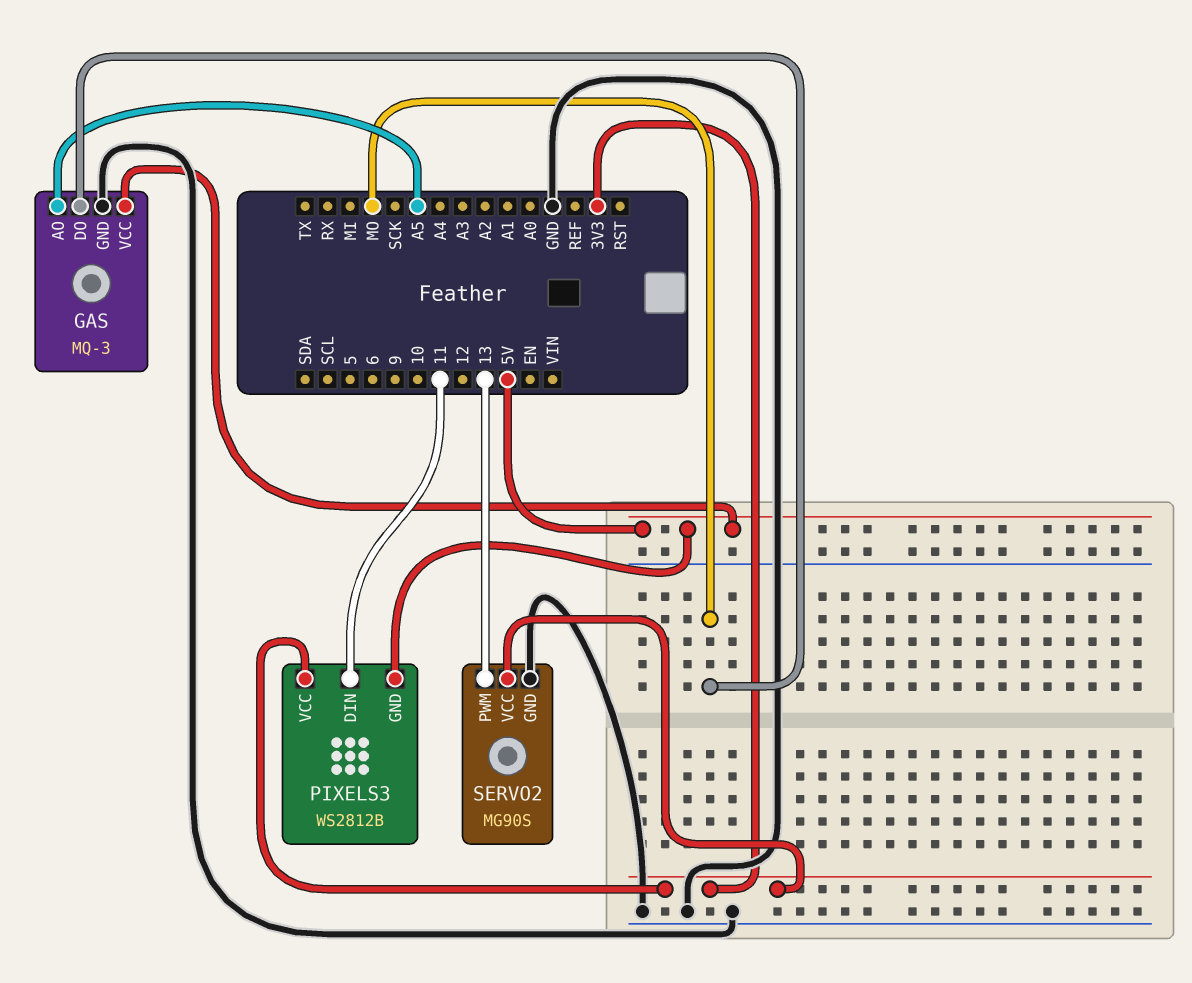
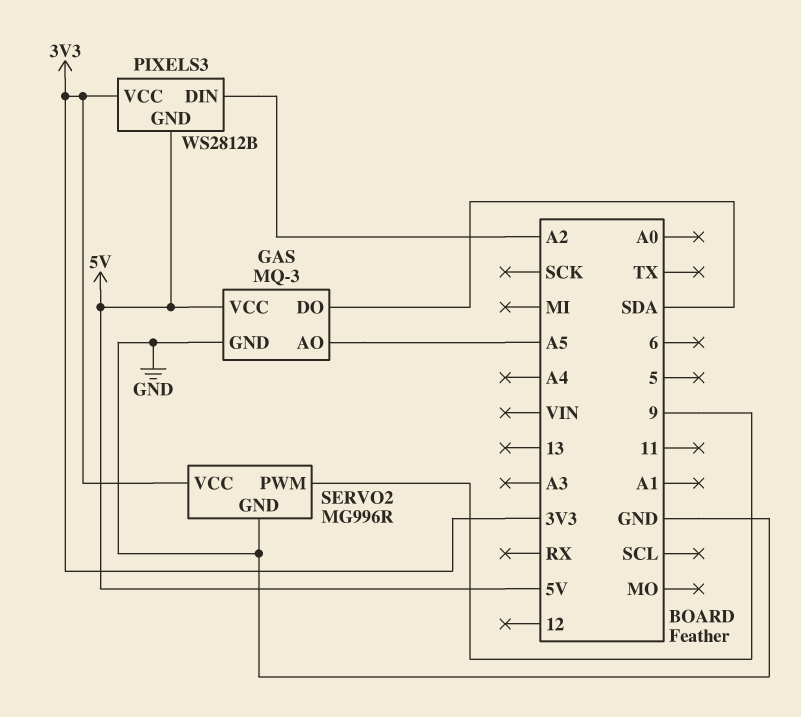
GAS pin DO: MO -> SDA
PIXELS3 pin DIN: 11 -> A2
SERVO2: MG90S -> MG996R
SERVO2 pin PWM: 13 -> 9

